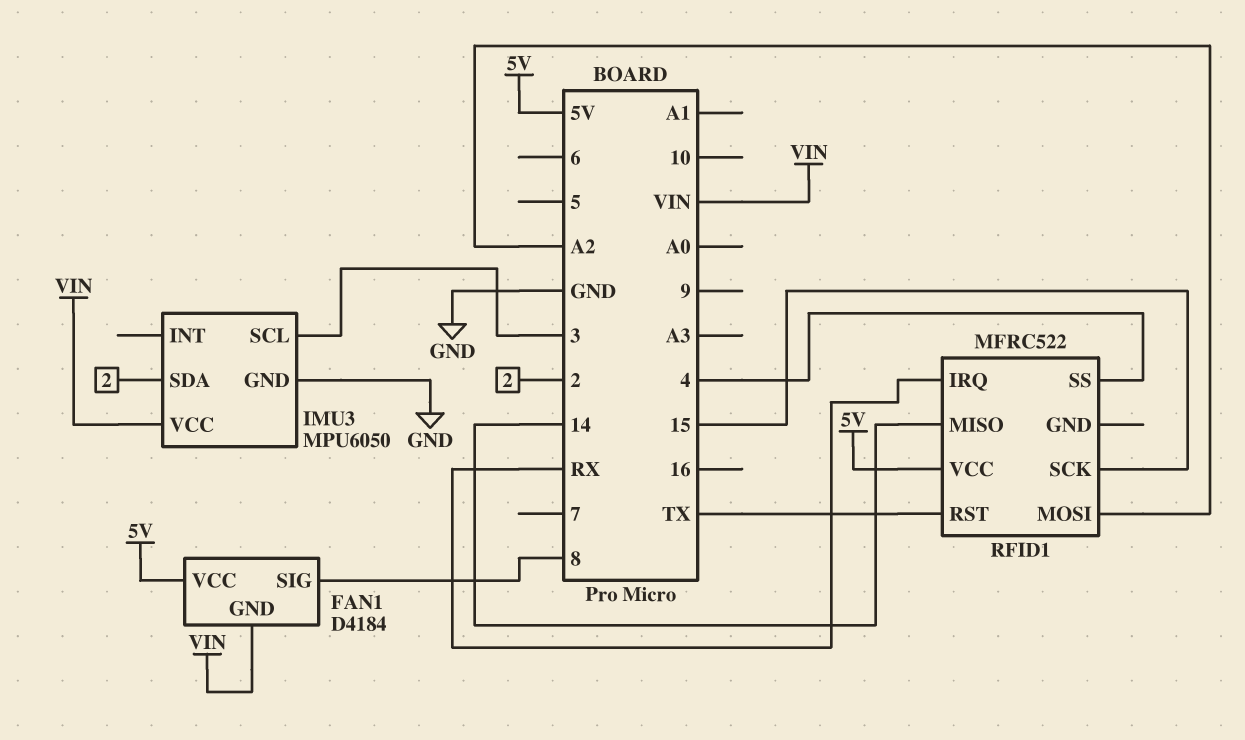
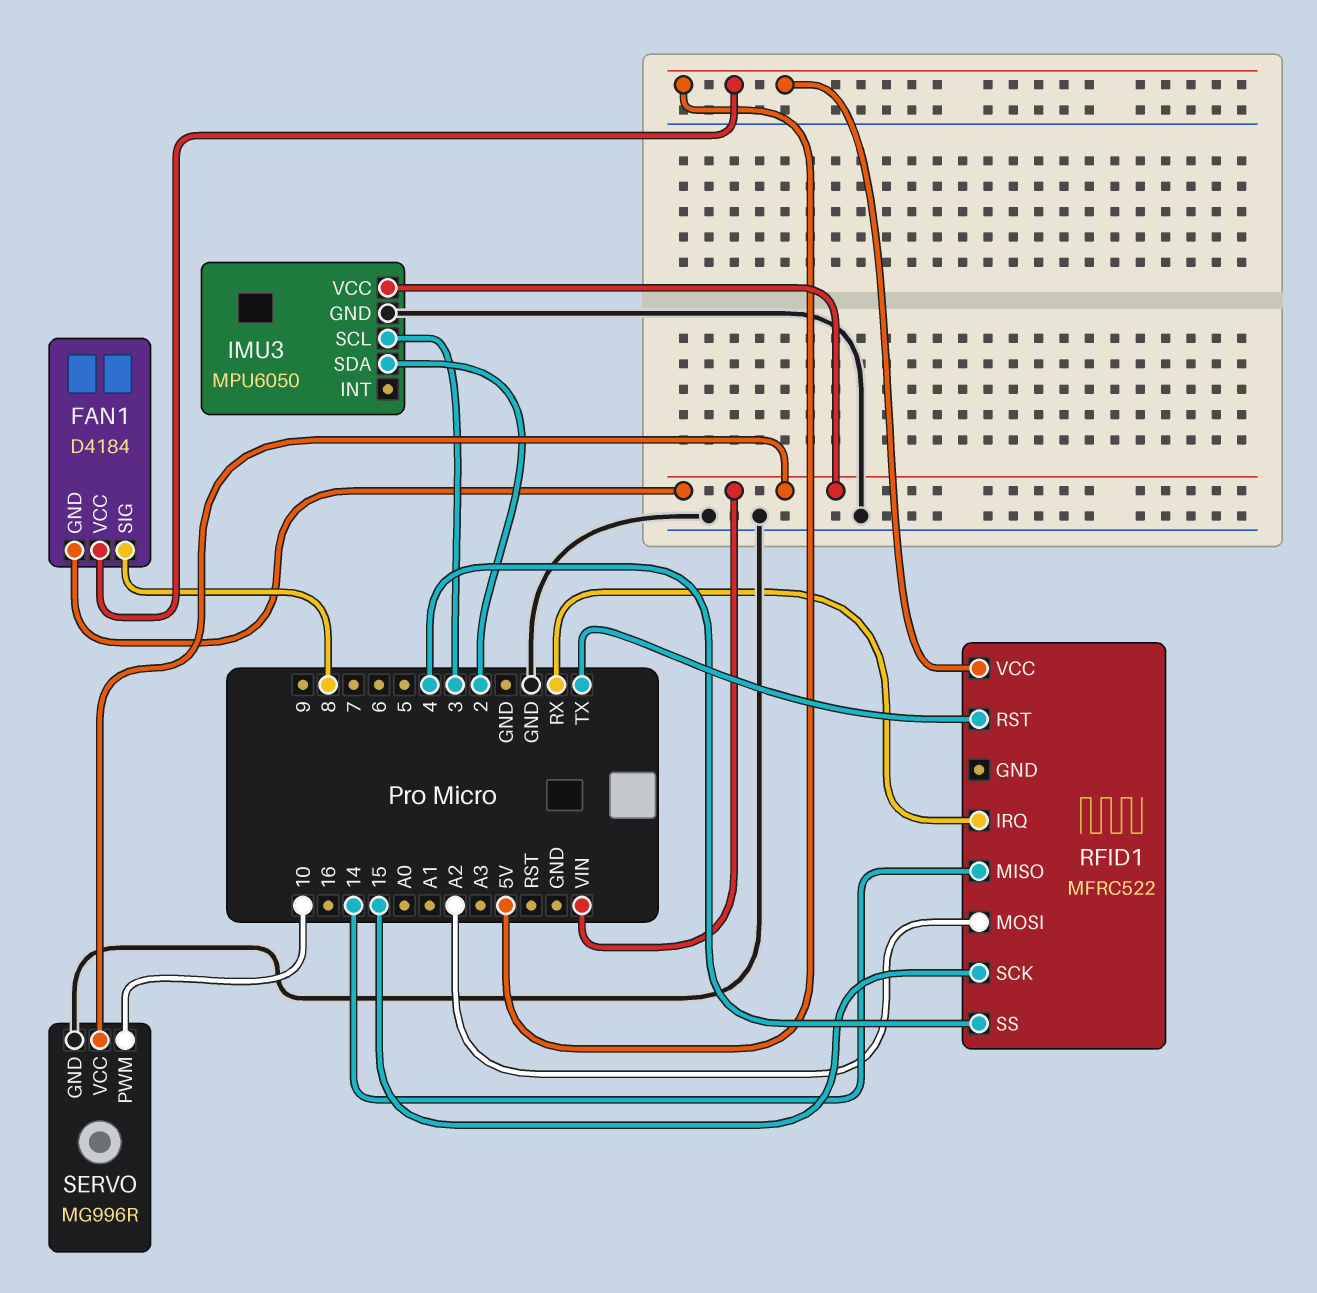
SERVO: none -> MG996R
SERVO pin GND: none -> GND
SERVO pin PWM: none -> 10
SERVO pin VCC: none -> VIN

